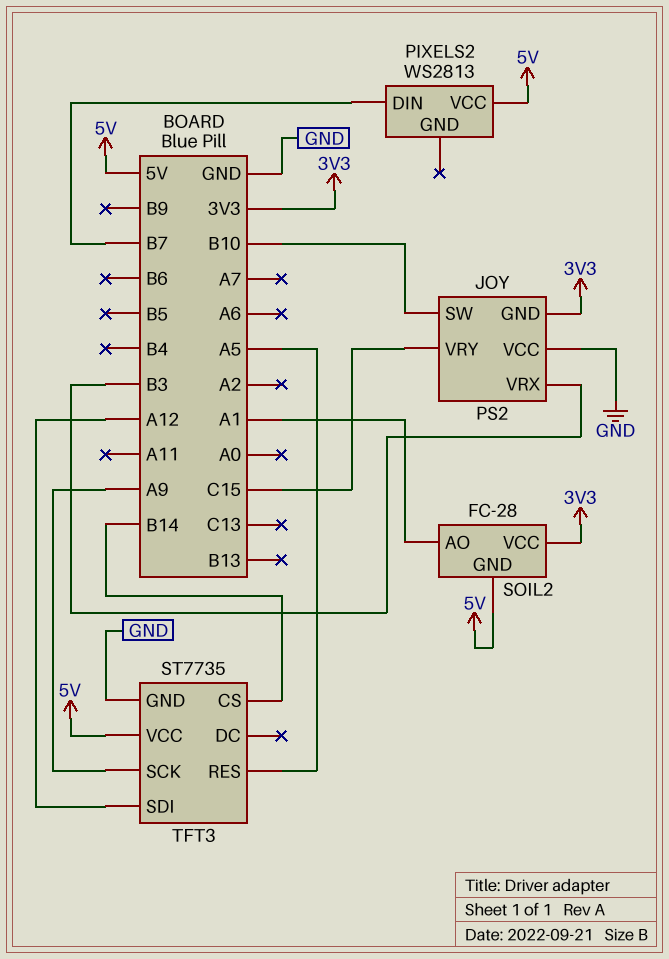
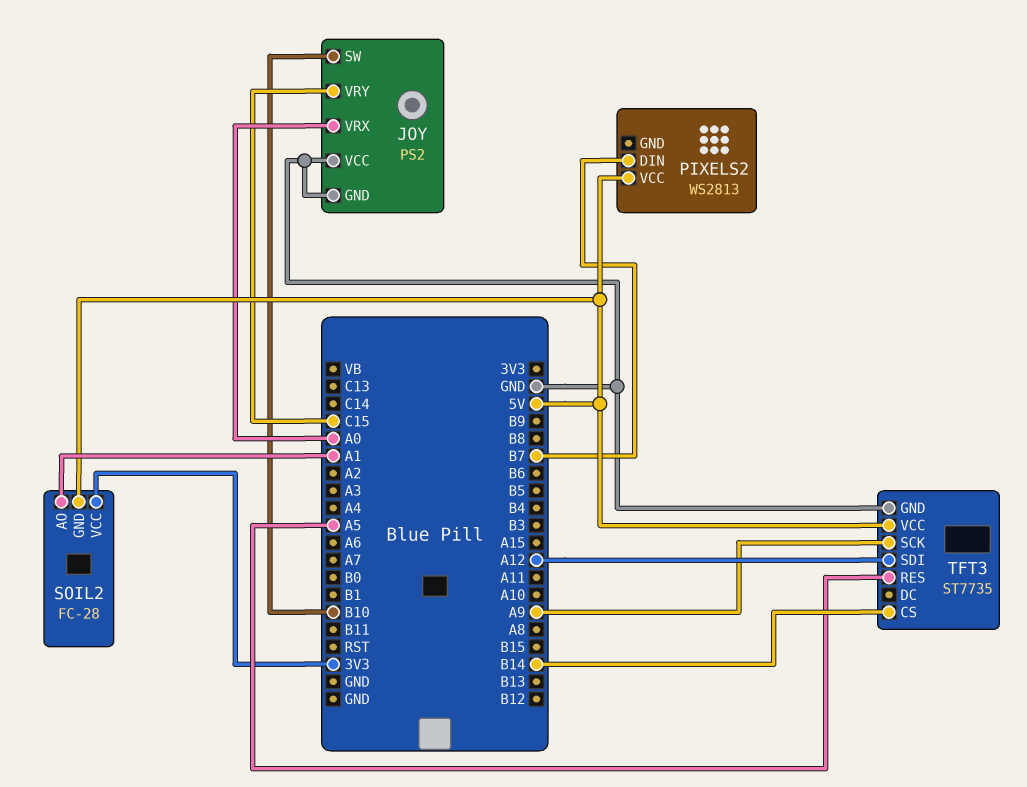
JOY pin GND: 3V3 -> GND
JOY pin VRX: B3 -> A0

